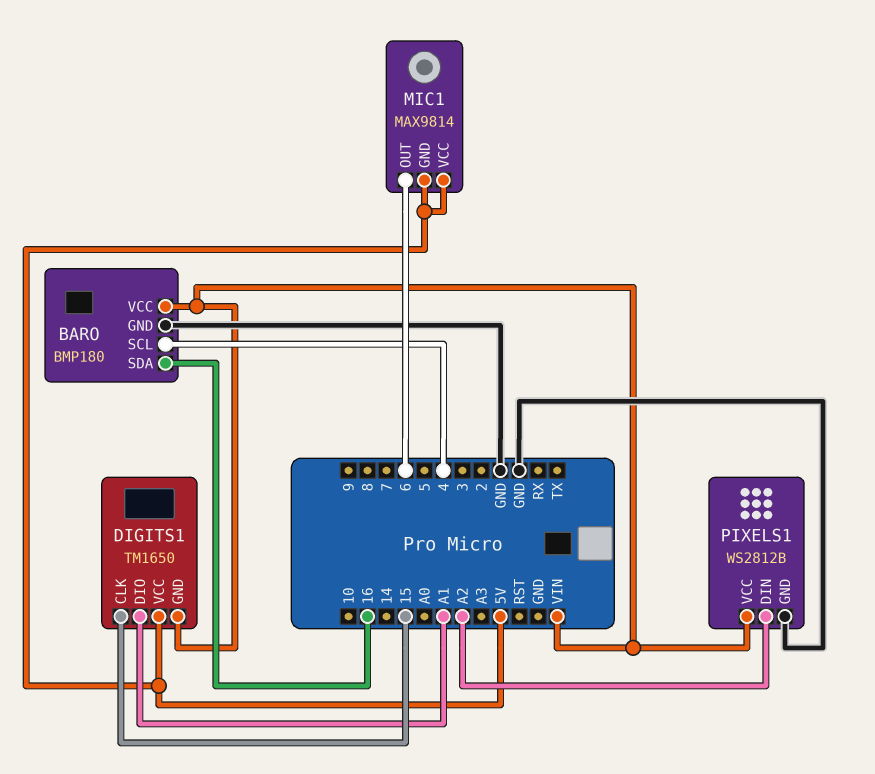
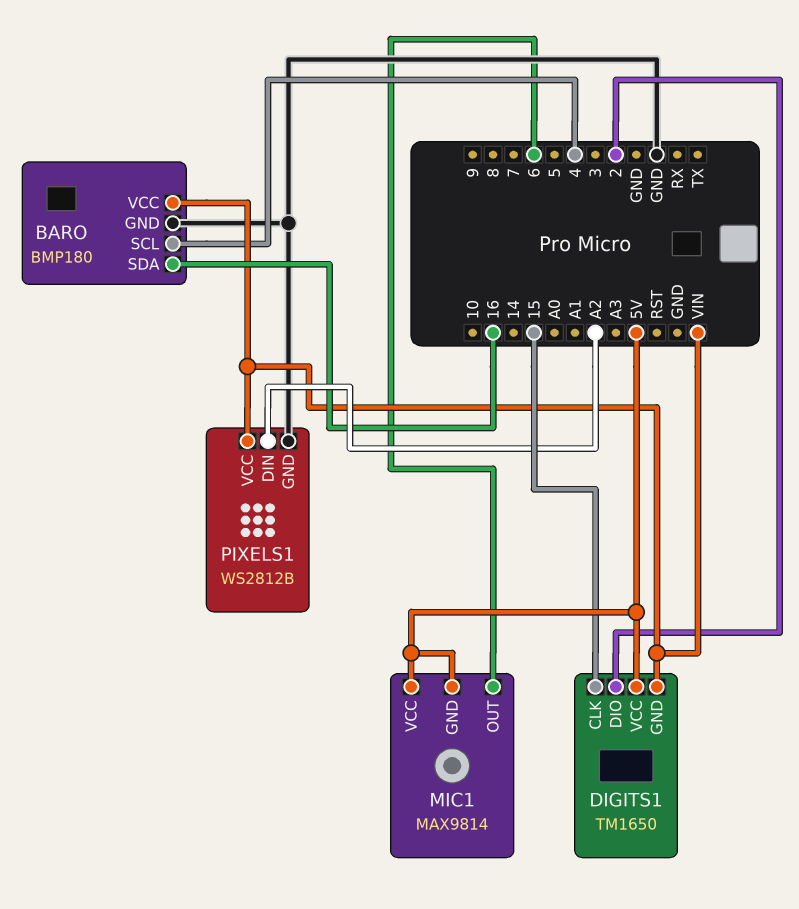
DIGITS1 pin DIO: A1 -> 2

